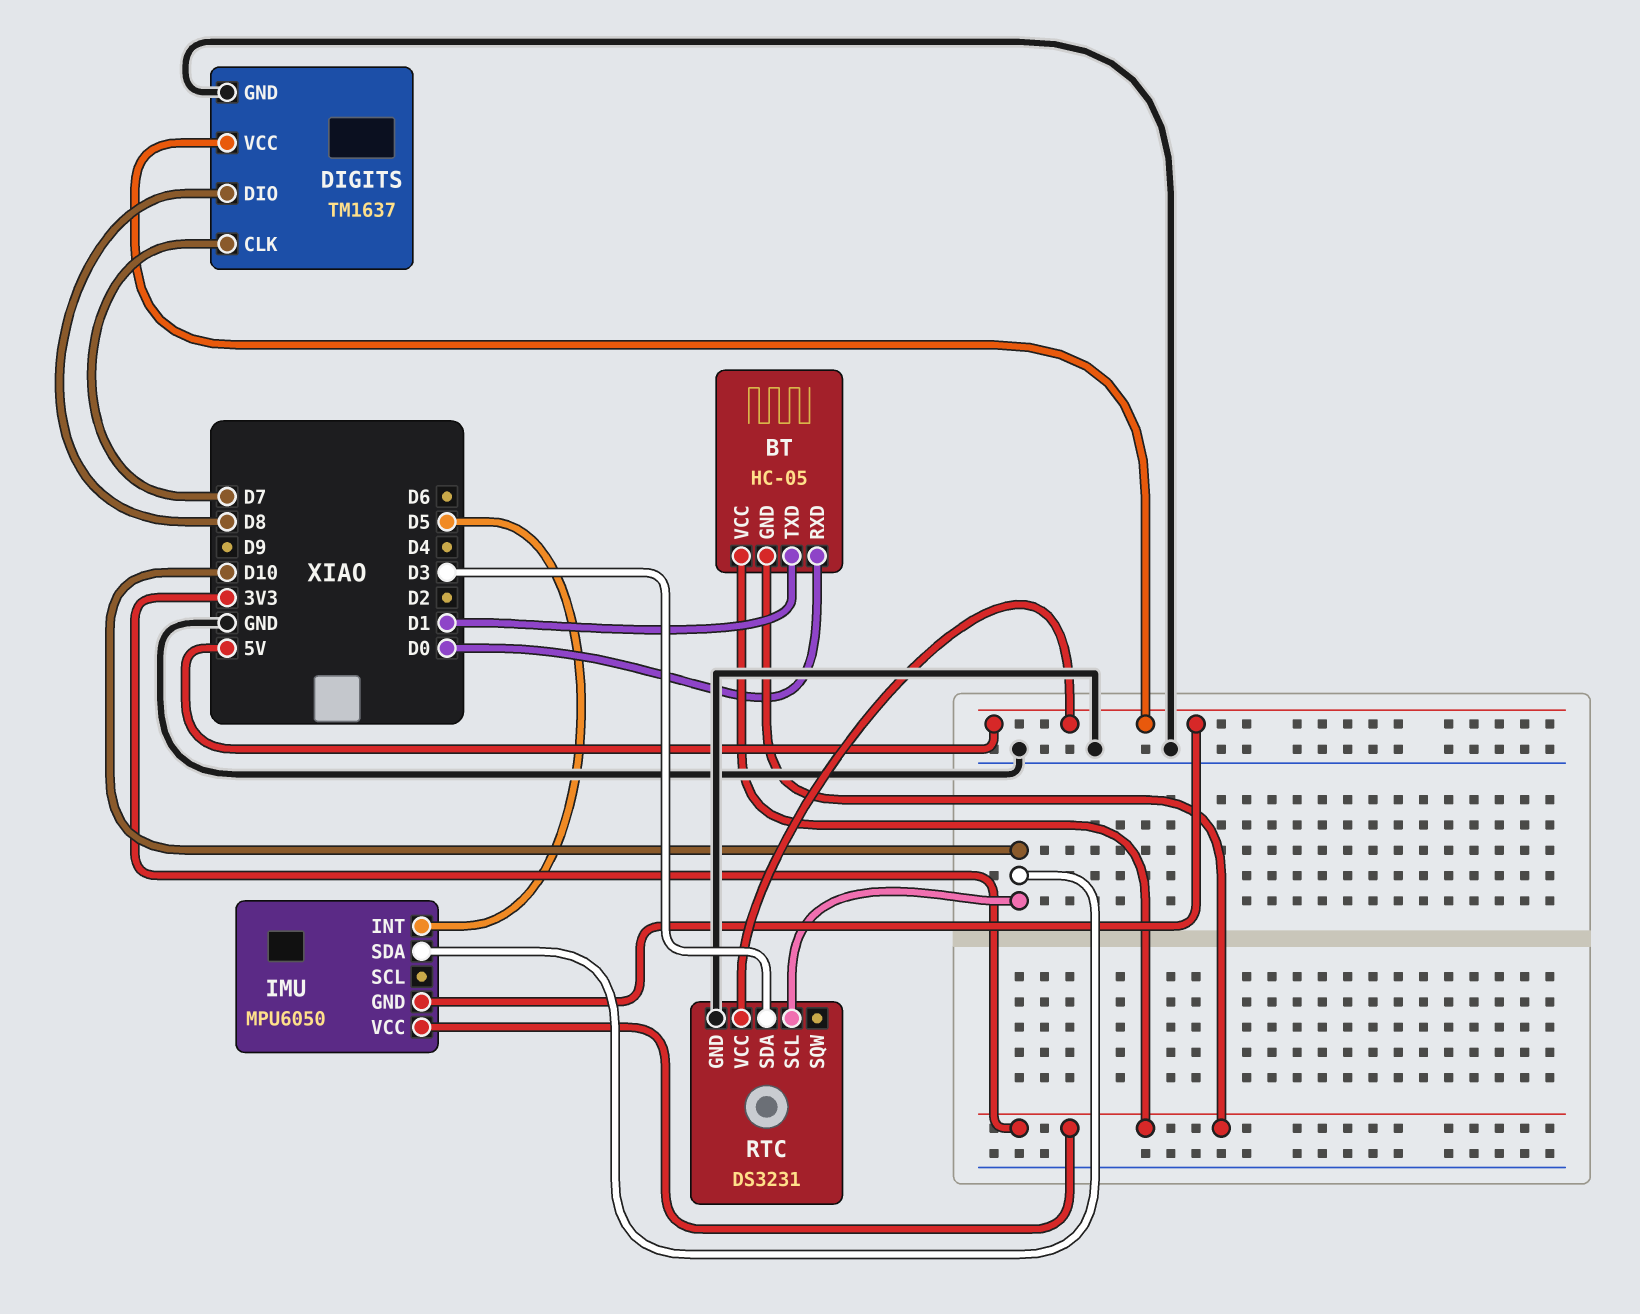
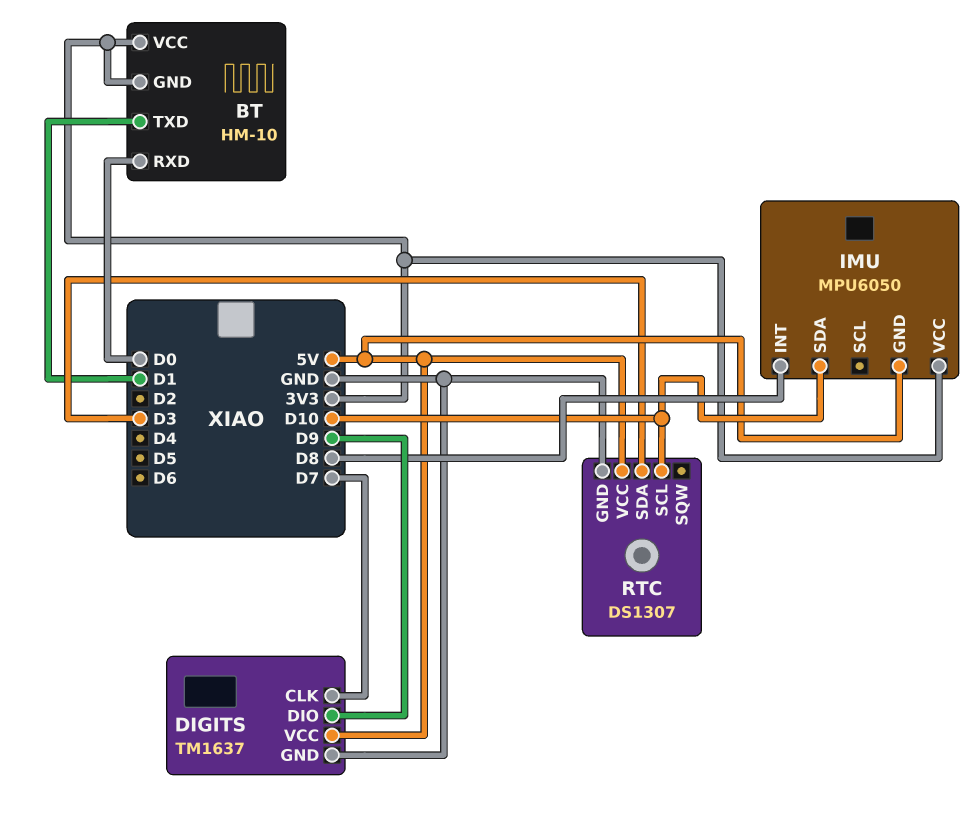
BT: HC-05 -> HM-10
DIGITS pin DIO: D8 -> D9
IMU pin INT: D5 -> D8
RTC: DS3231 -> DS1307

